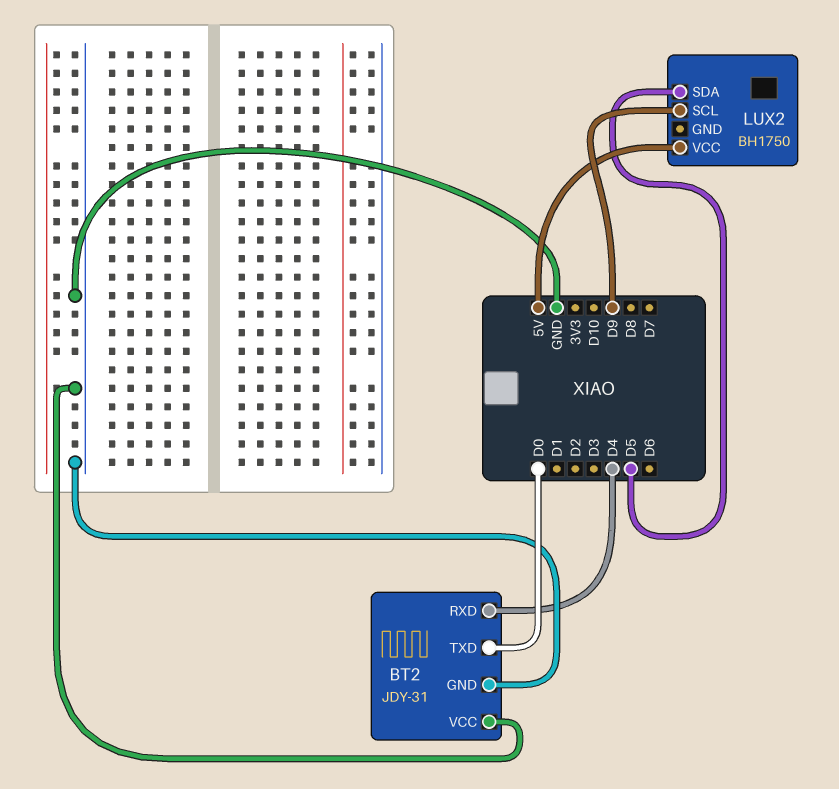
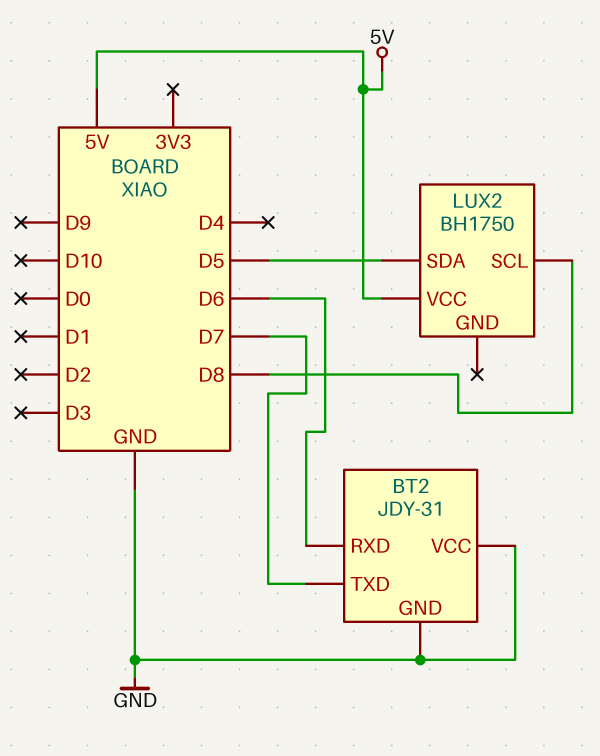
BT2 pin RXD: D4 -> D6
BT2 pin TXD: D0 -> D7
LUX2 pin SCL: D9 -> D8

